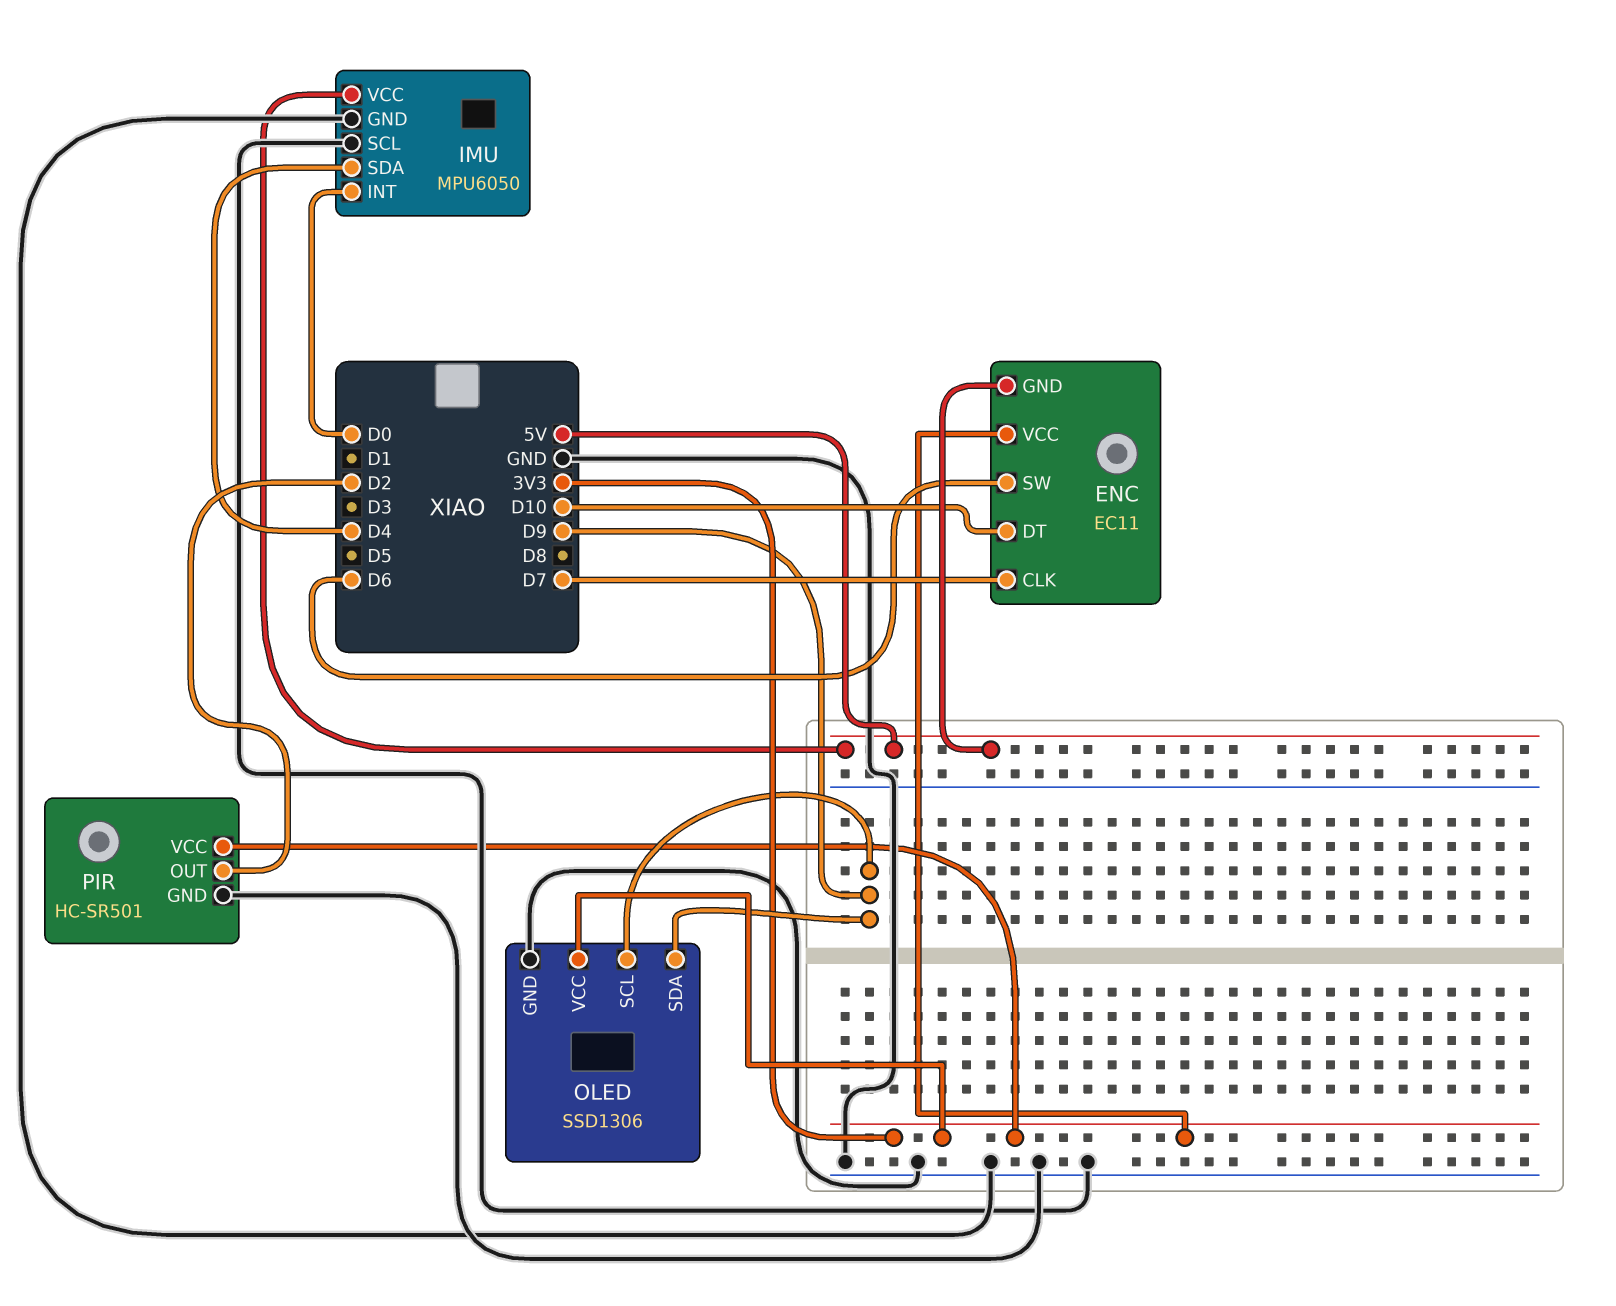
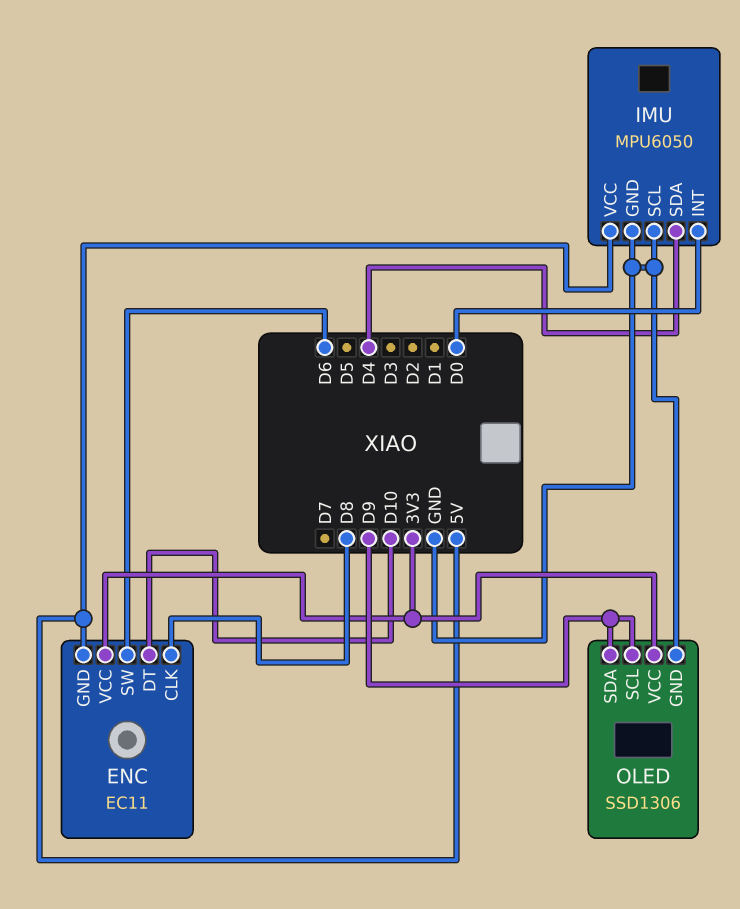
ENC pin CLK: D7 -> D8
PIR: HC-SR501 -> none
PIR pin GND: GND -> none
PIR pin OUT: D2 -> none
PIR pin VCC: 3V3 -> none

